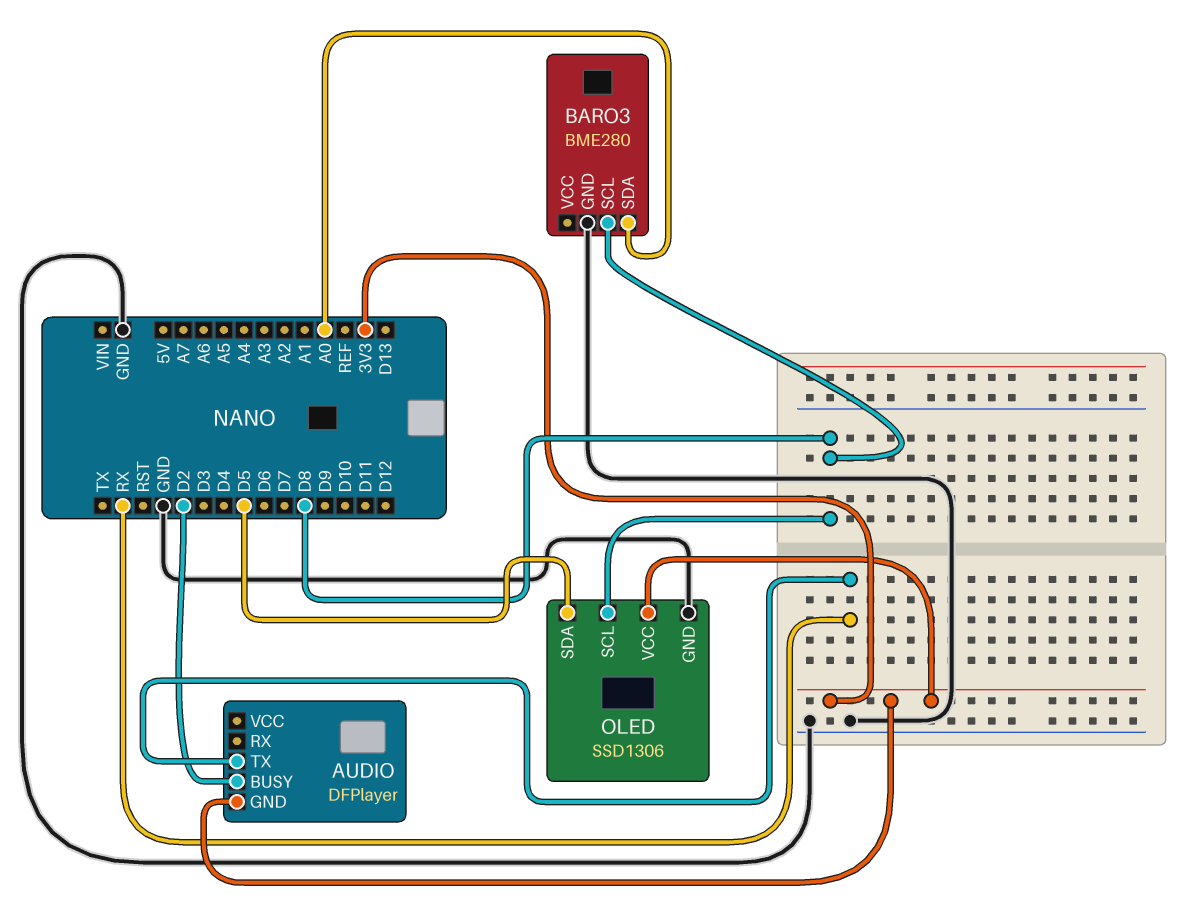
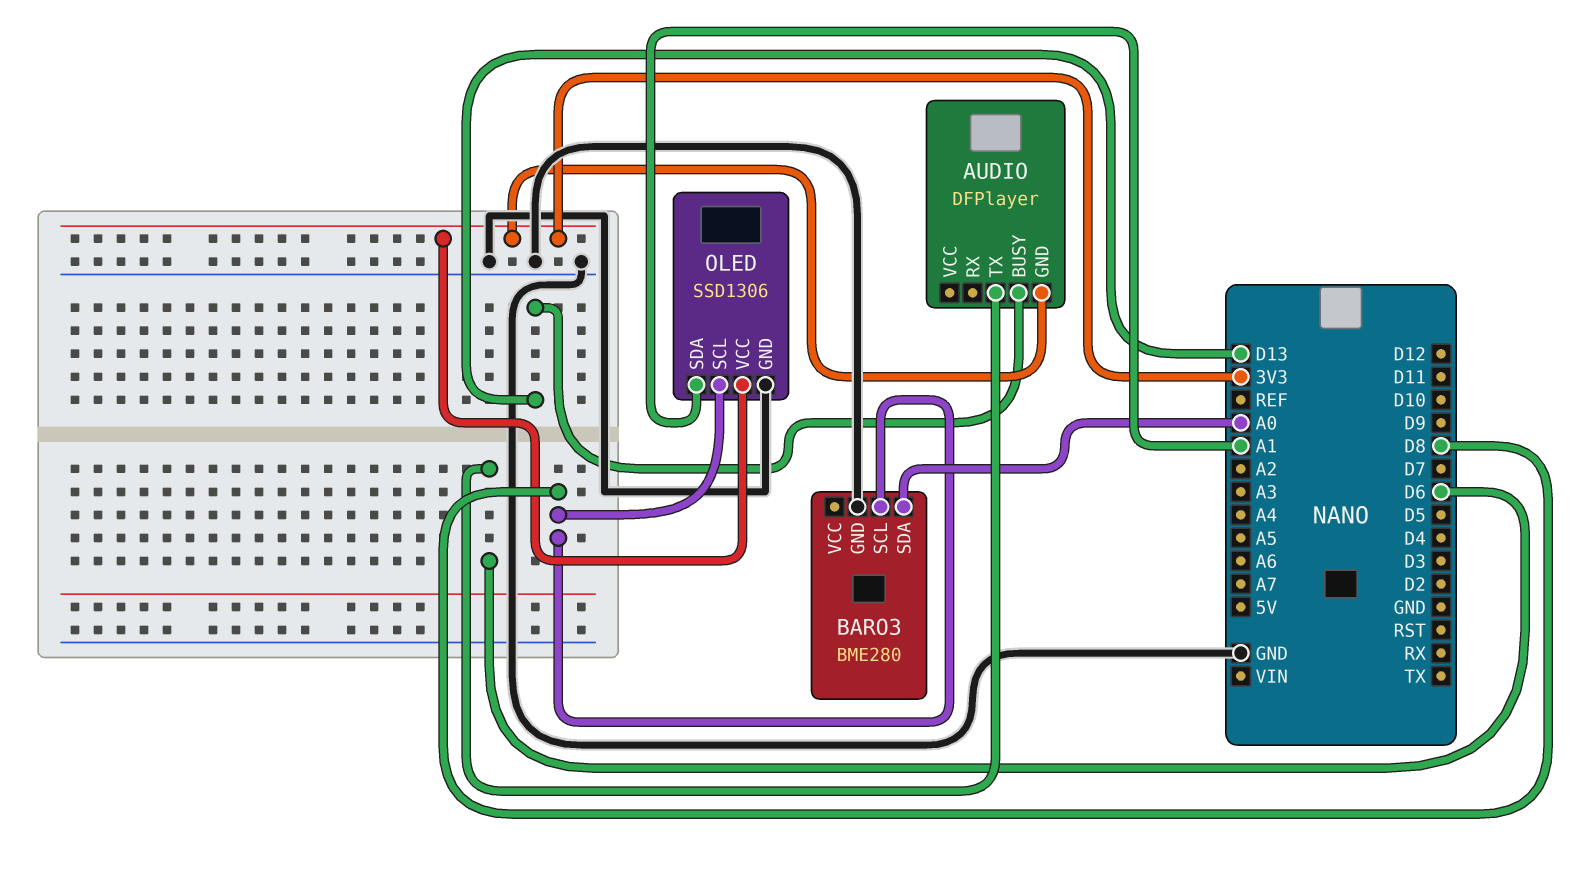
AUDIO pin BUSY: D2 -> D13
AUDIO pin TX: RX -> D6
OLED pin SDA: D5 -> A1

